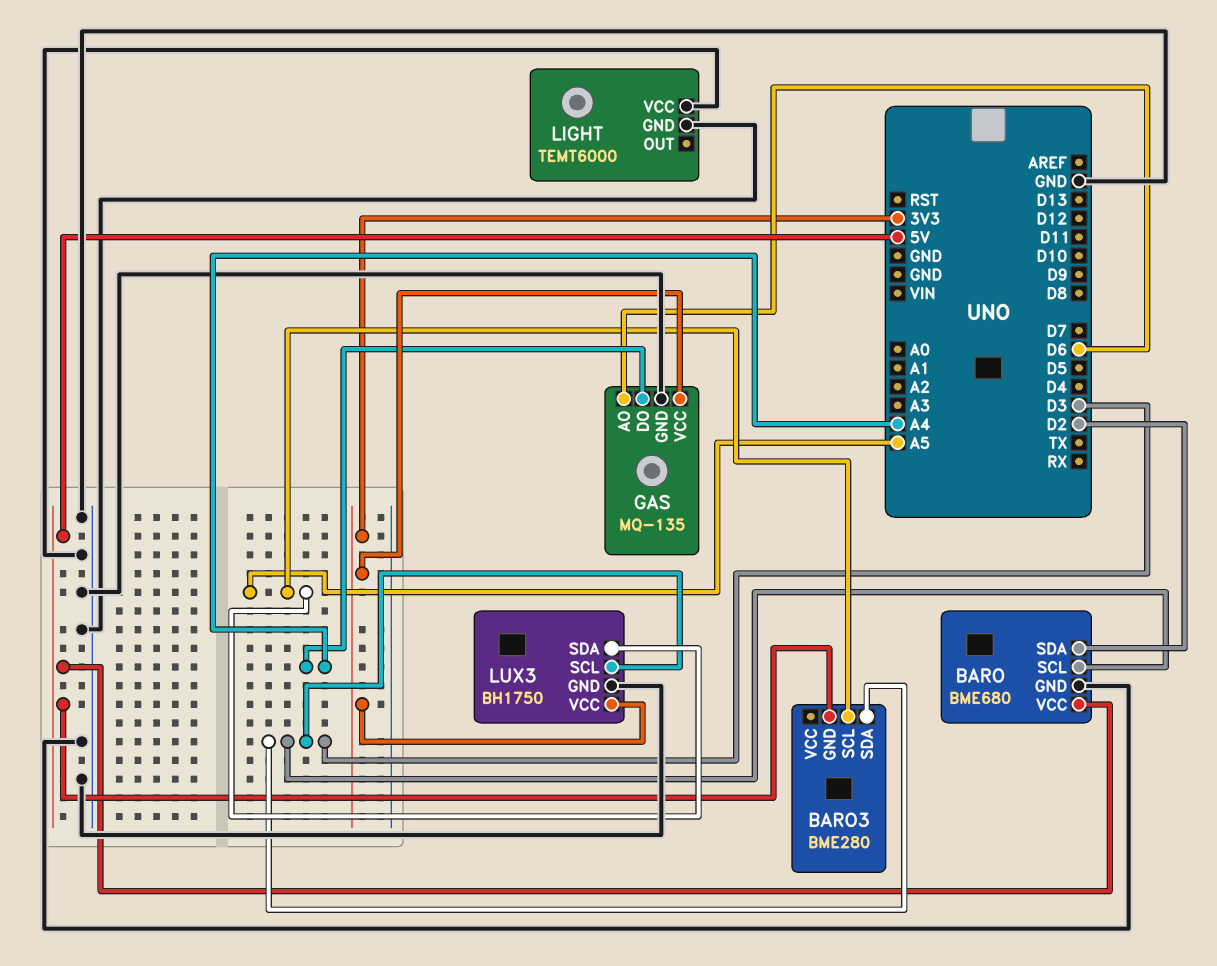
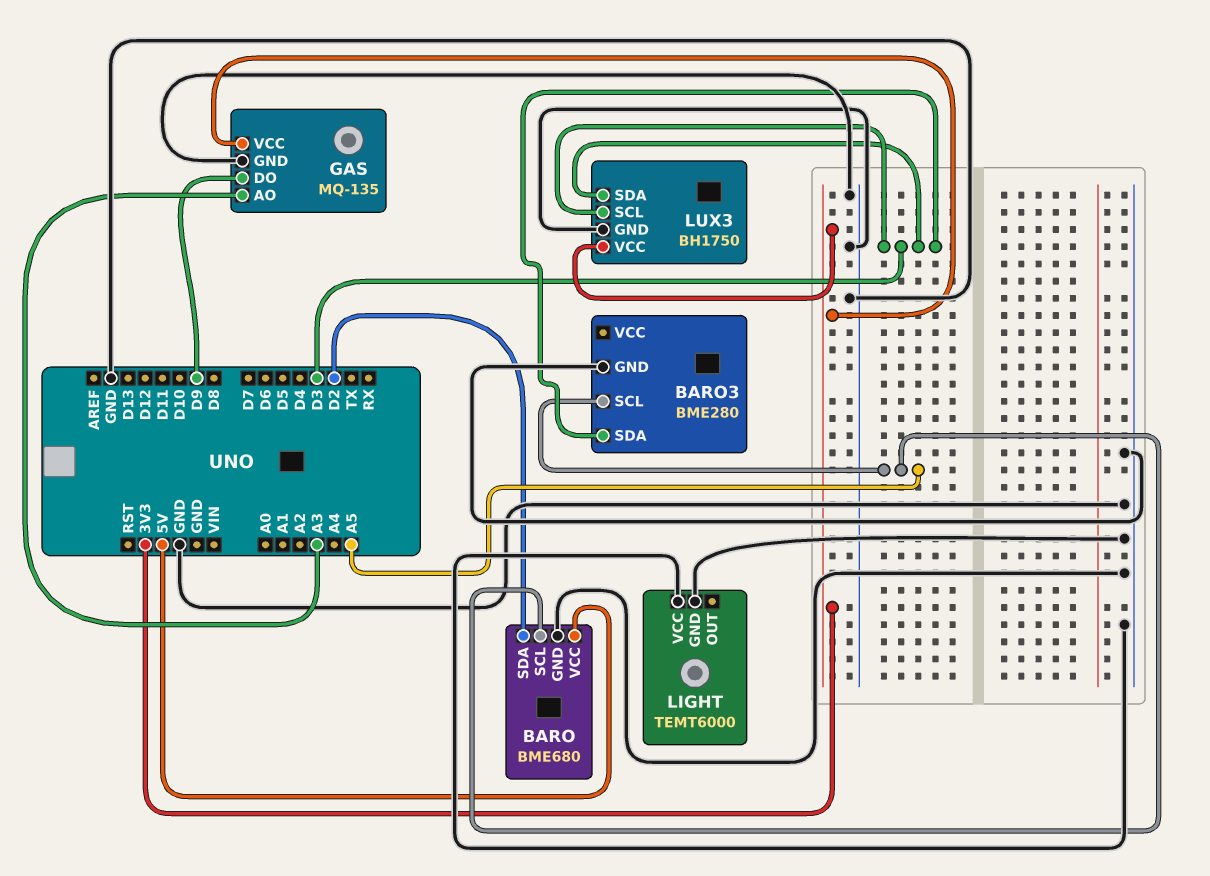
BARO pin SCL: D3 -> A5
BARO3 pin GND: 5V -> GND
GAS pin AO: D6 -> A3
GAS pin DO: A4 -> D9
LUX3 pin SDA: A5 -> D3

